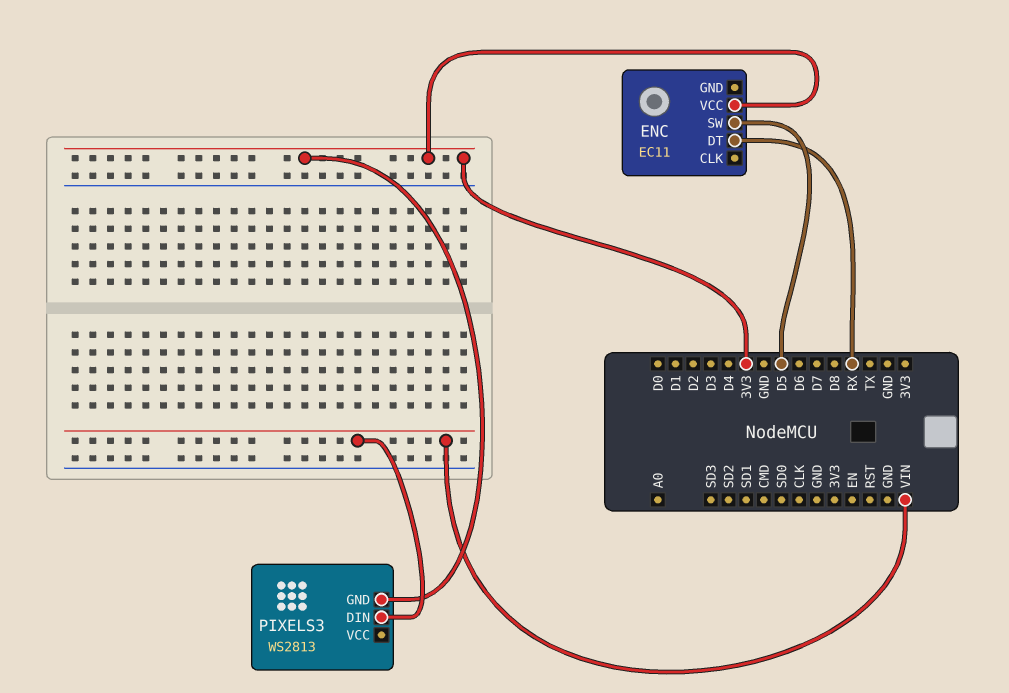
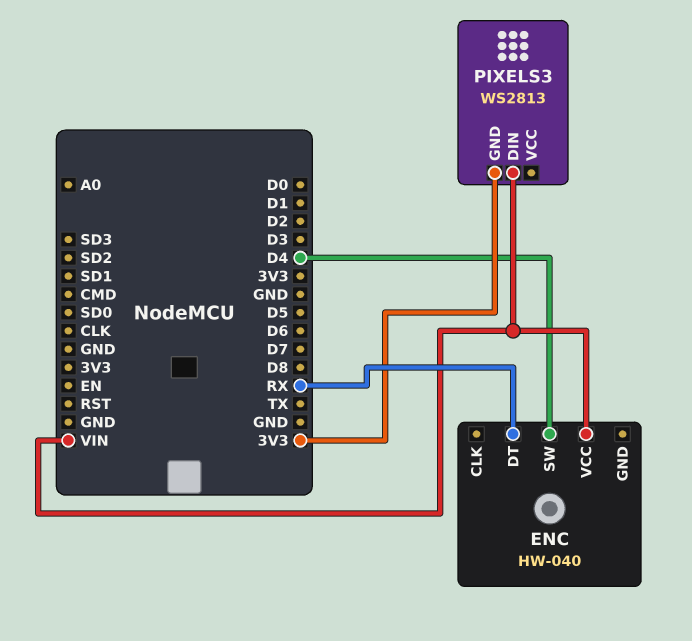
ENC: EC11 -> HW-040
ENC pin SW: D5 -> D4
ENC pin VCC: 3V3 -> VIN

